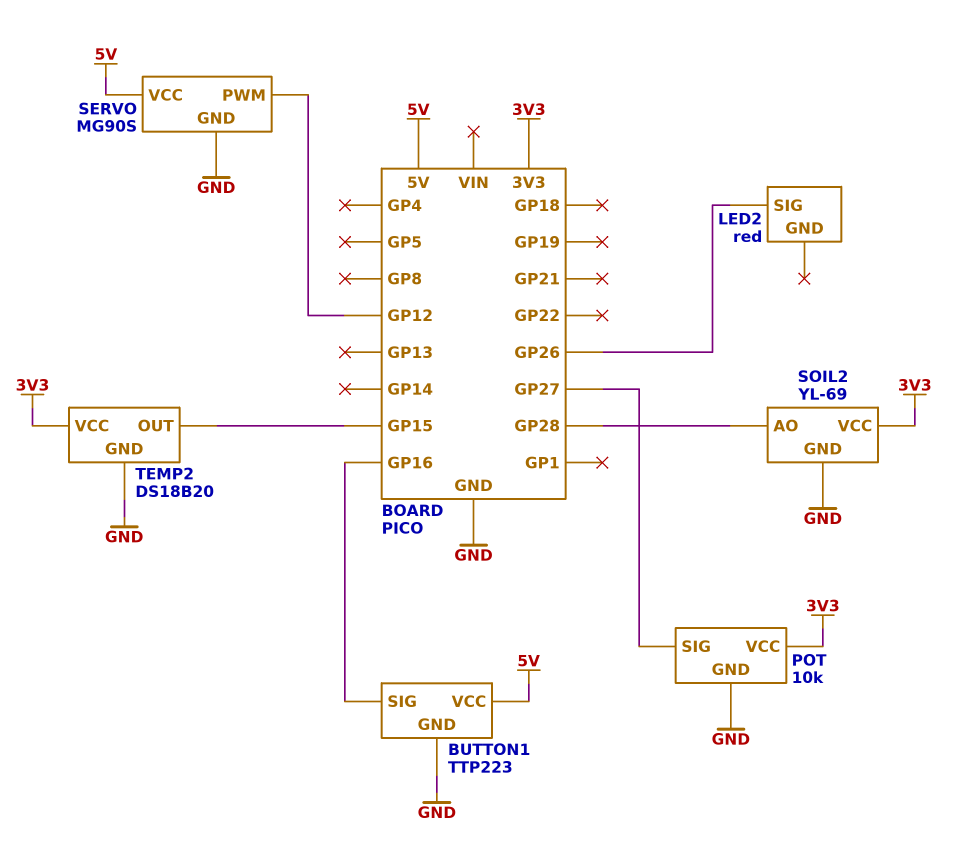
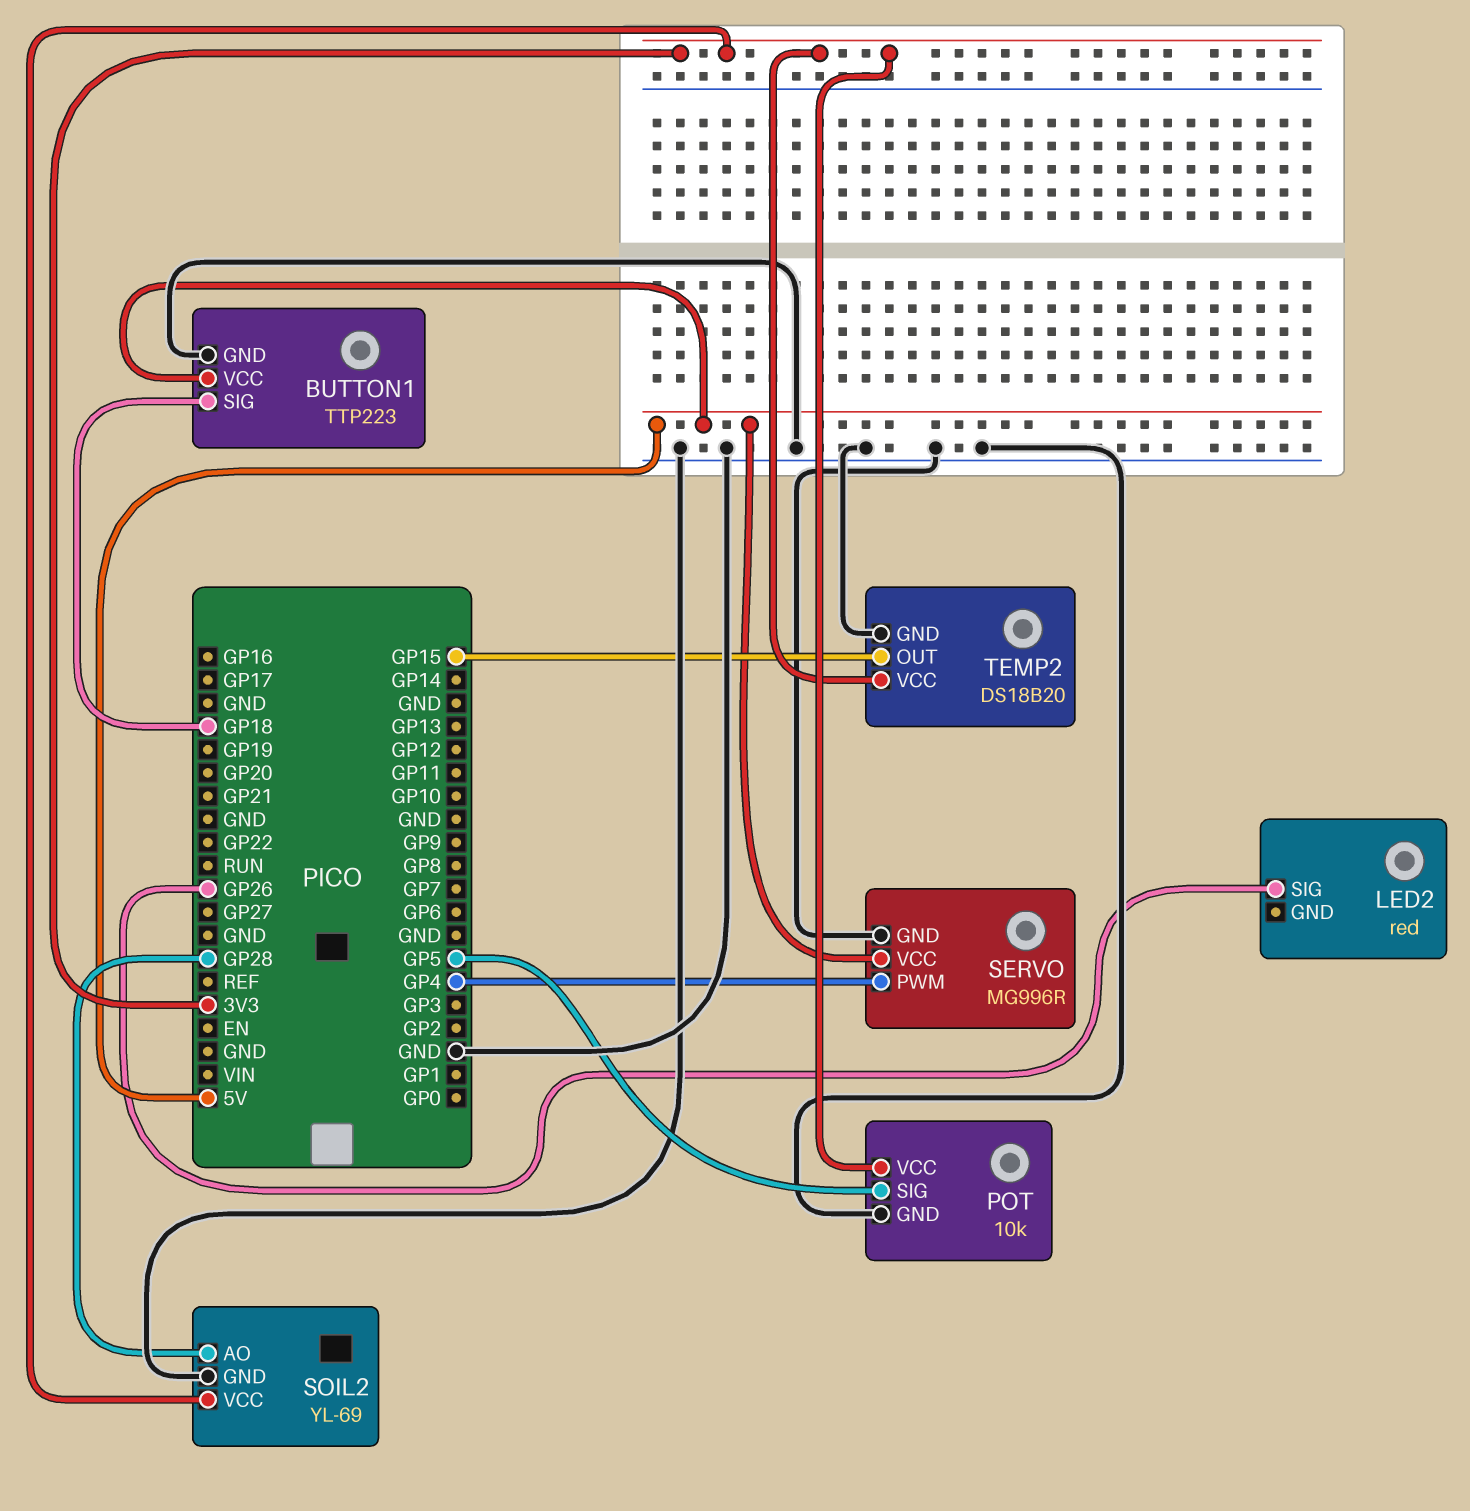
BUTTON1 pin SIG: GP16 -> GP18
POT pin SIG: GP27 -> GP5
SERVO: MG90S -> MG996R
SERVO pin PWM: GP12 -> GP4

